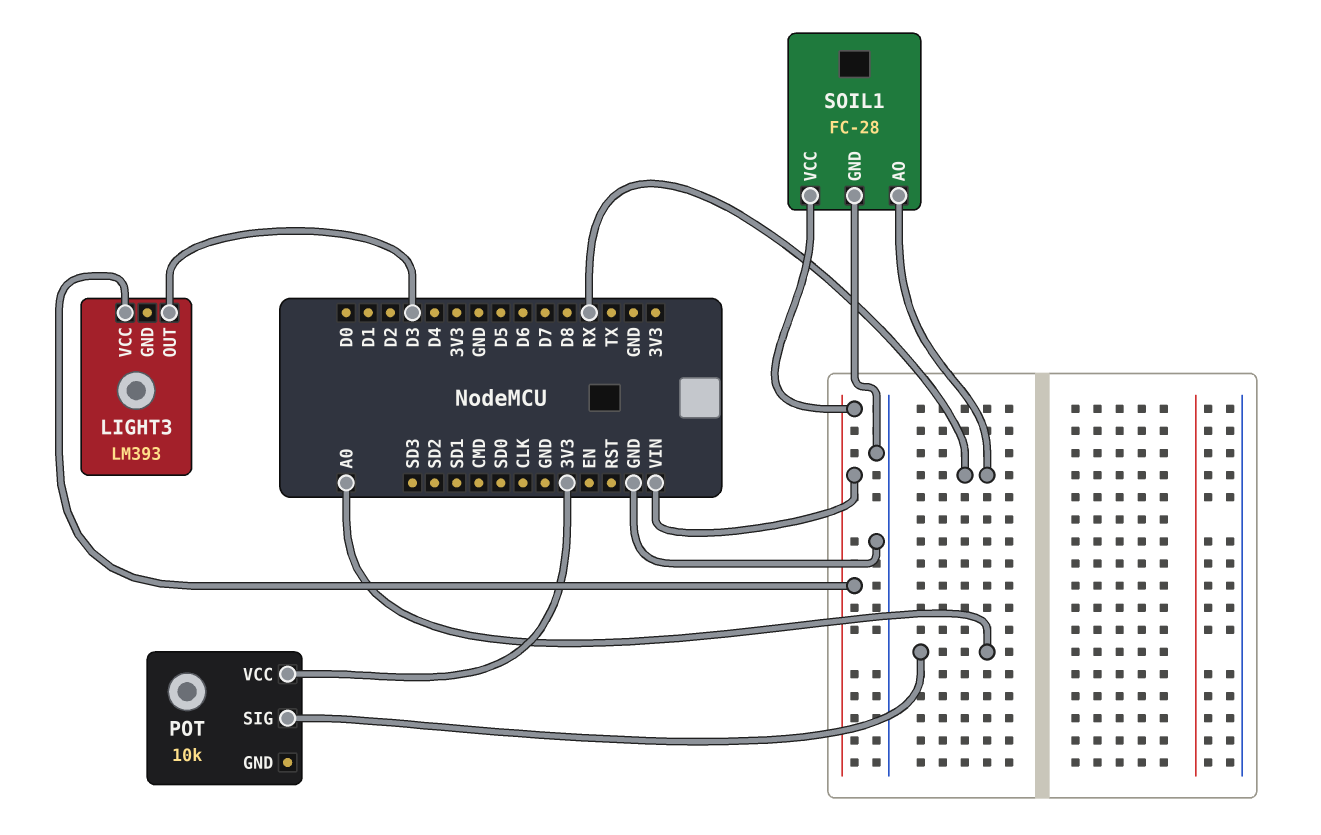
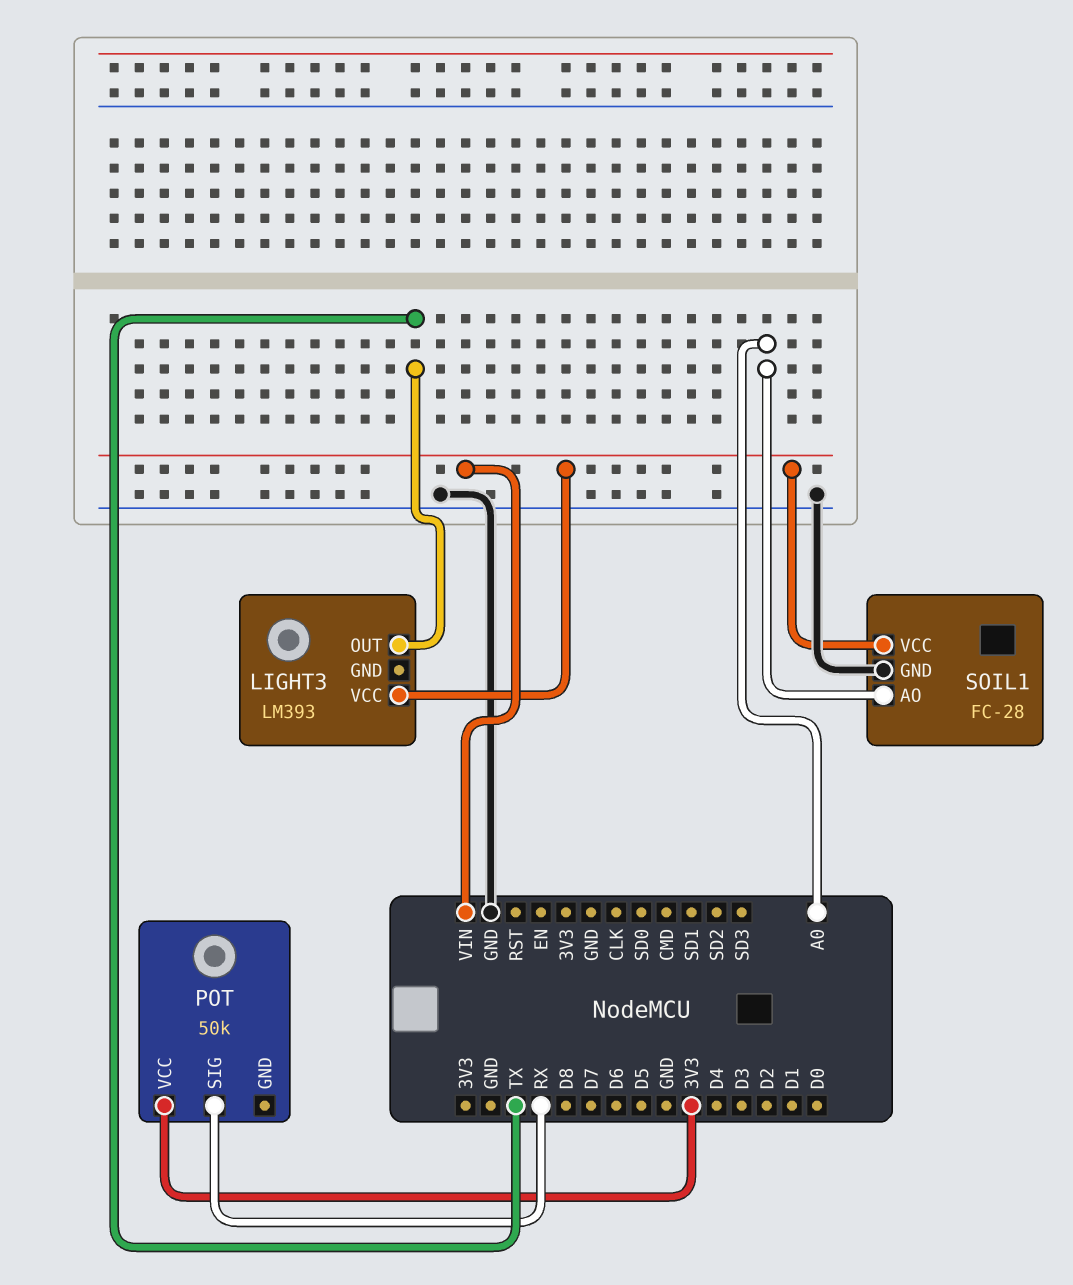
LIGHT3 pin OUT: D3 -> TX
POT: 10k -> 50k
POT pin SIG: A0 -> RX
SOIL1 pin AO: RX -> A0

